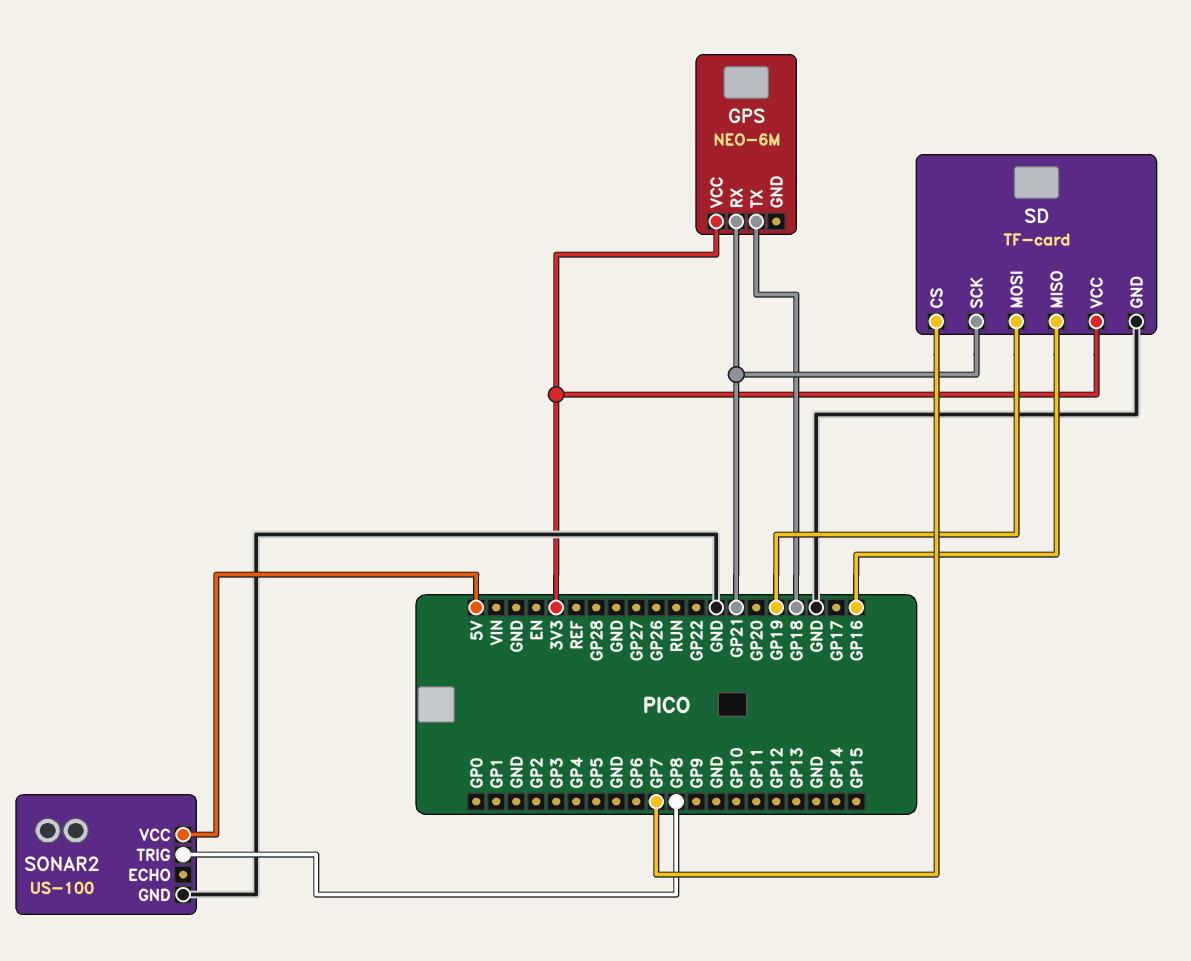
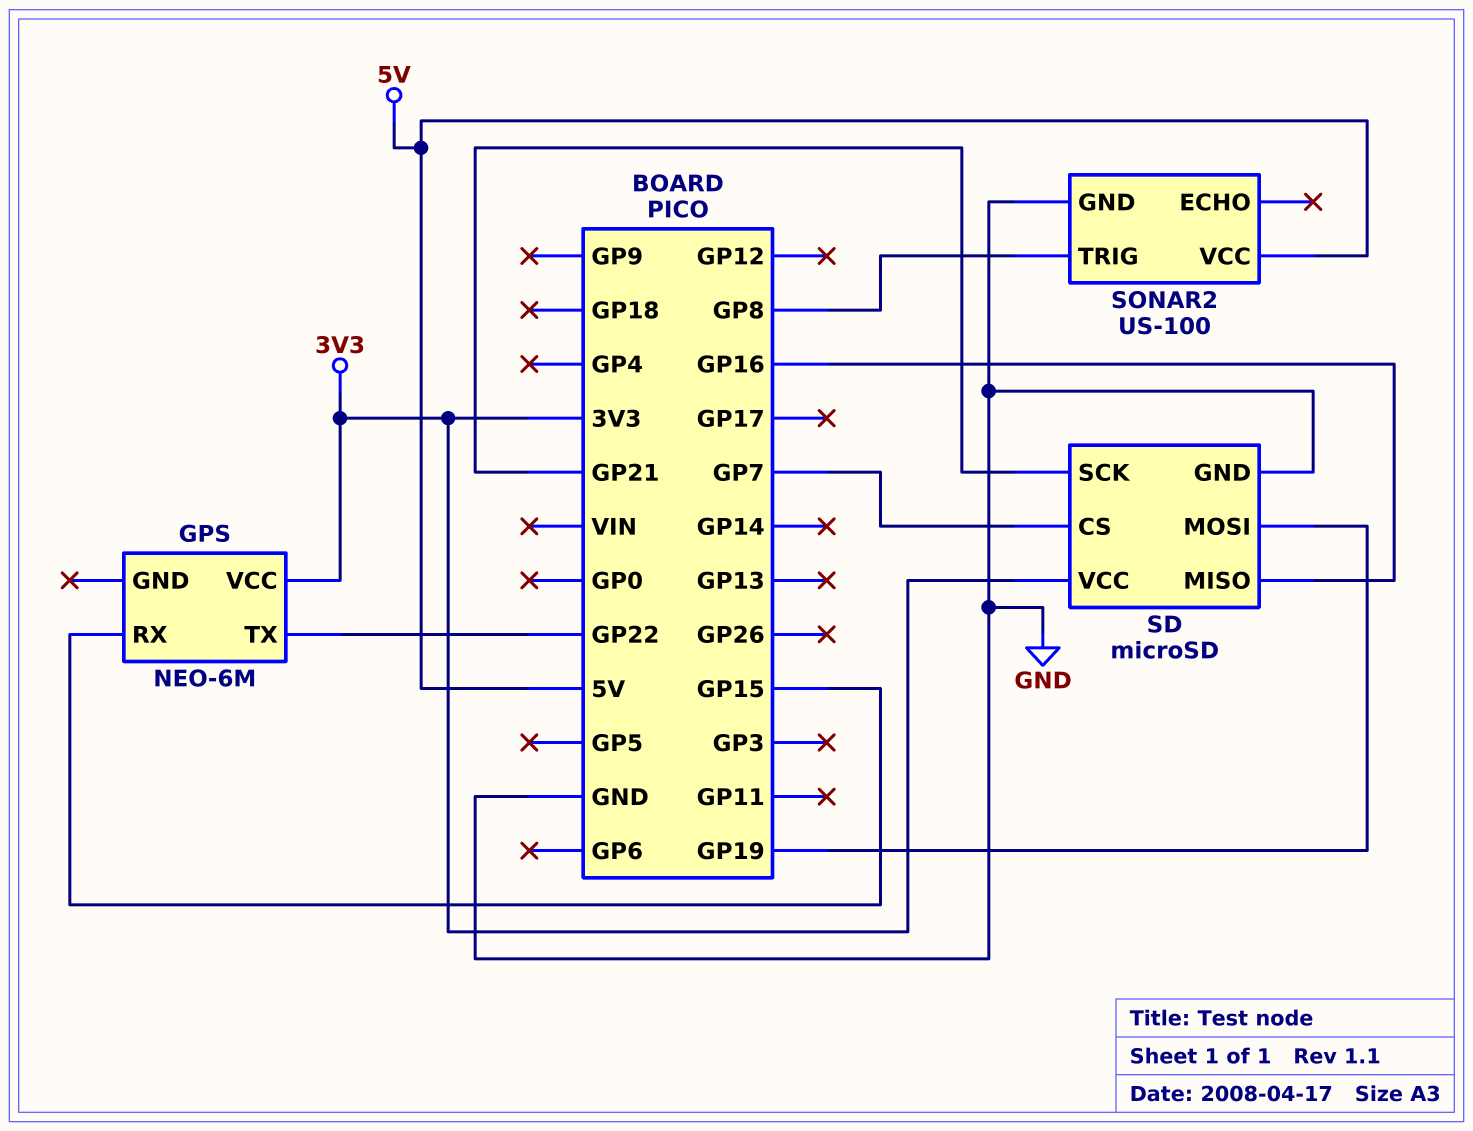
GPS pin RX: GP21 -> GP15
GPS pin TX: GP18 -> GP22
SD: TF-card -> microSD

